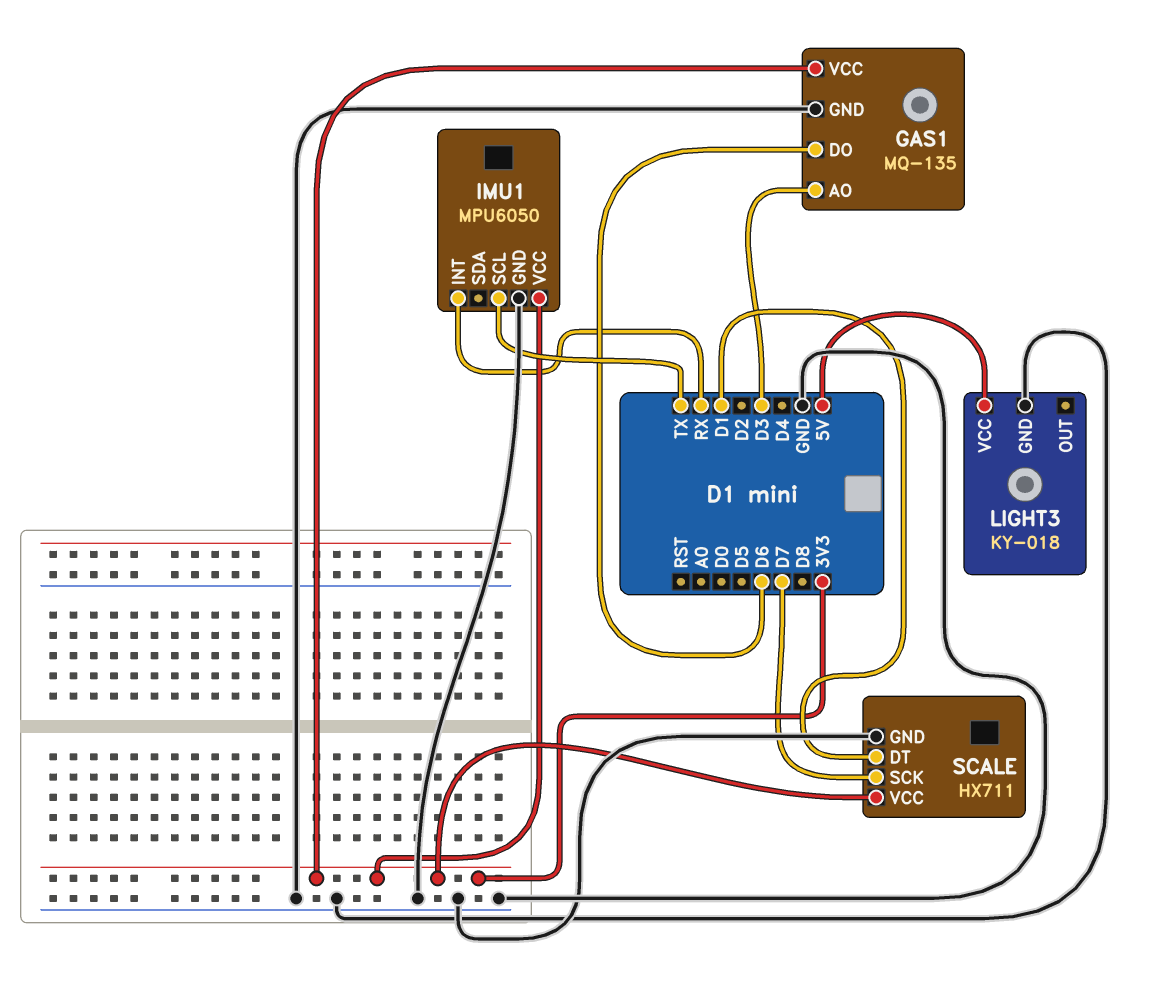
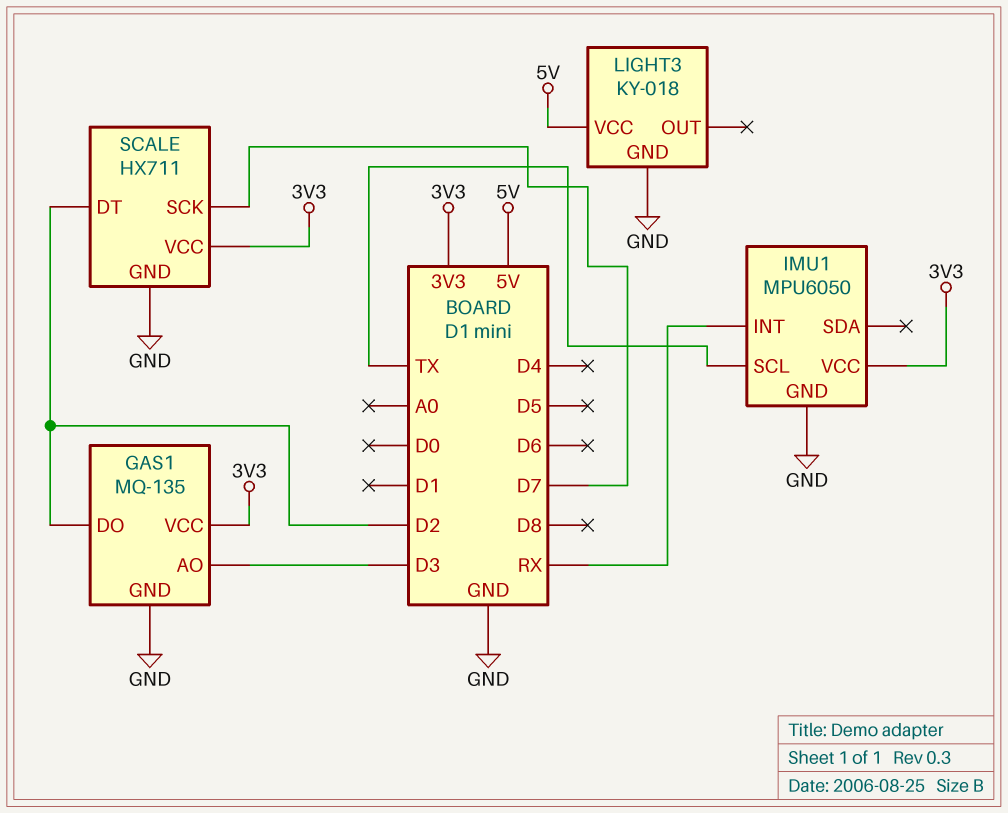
GAS1 pin DO: D6 -> D2
SCALE pin DT: D1 -> D2

